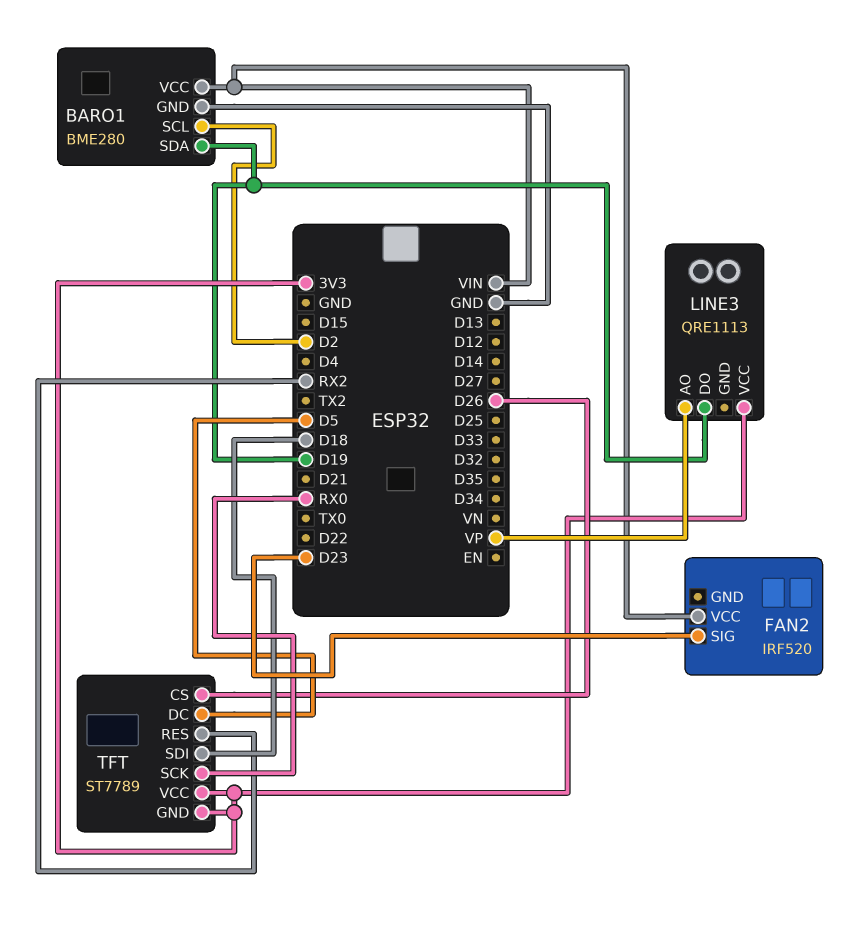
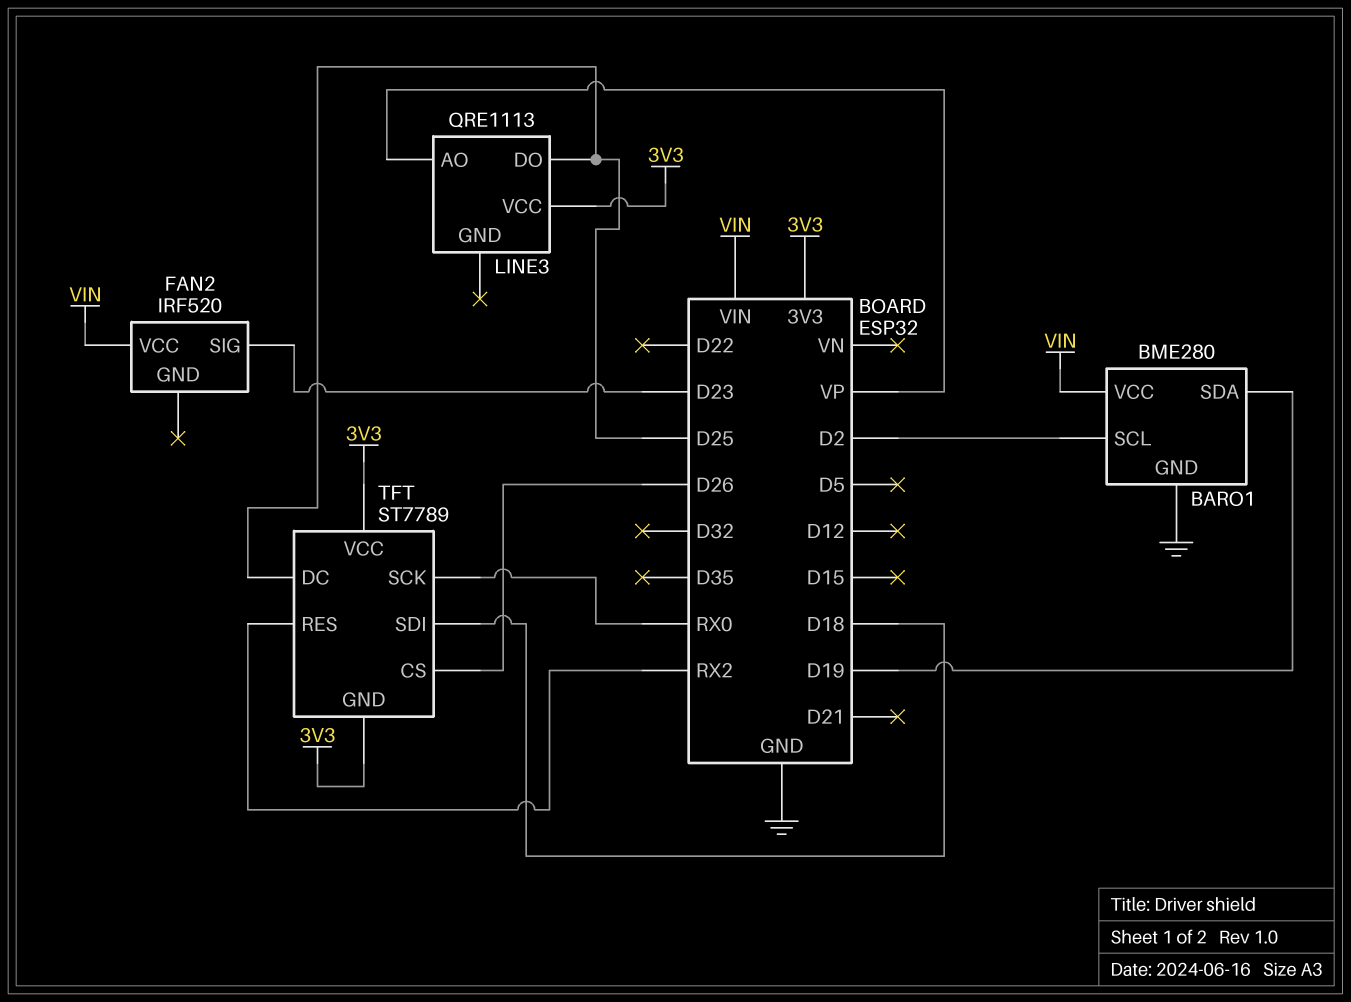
LINE3 pin DO: D19 -> D25
TFT pin DC: D5 -> D25

